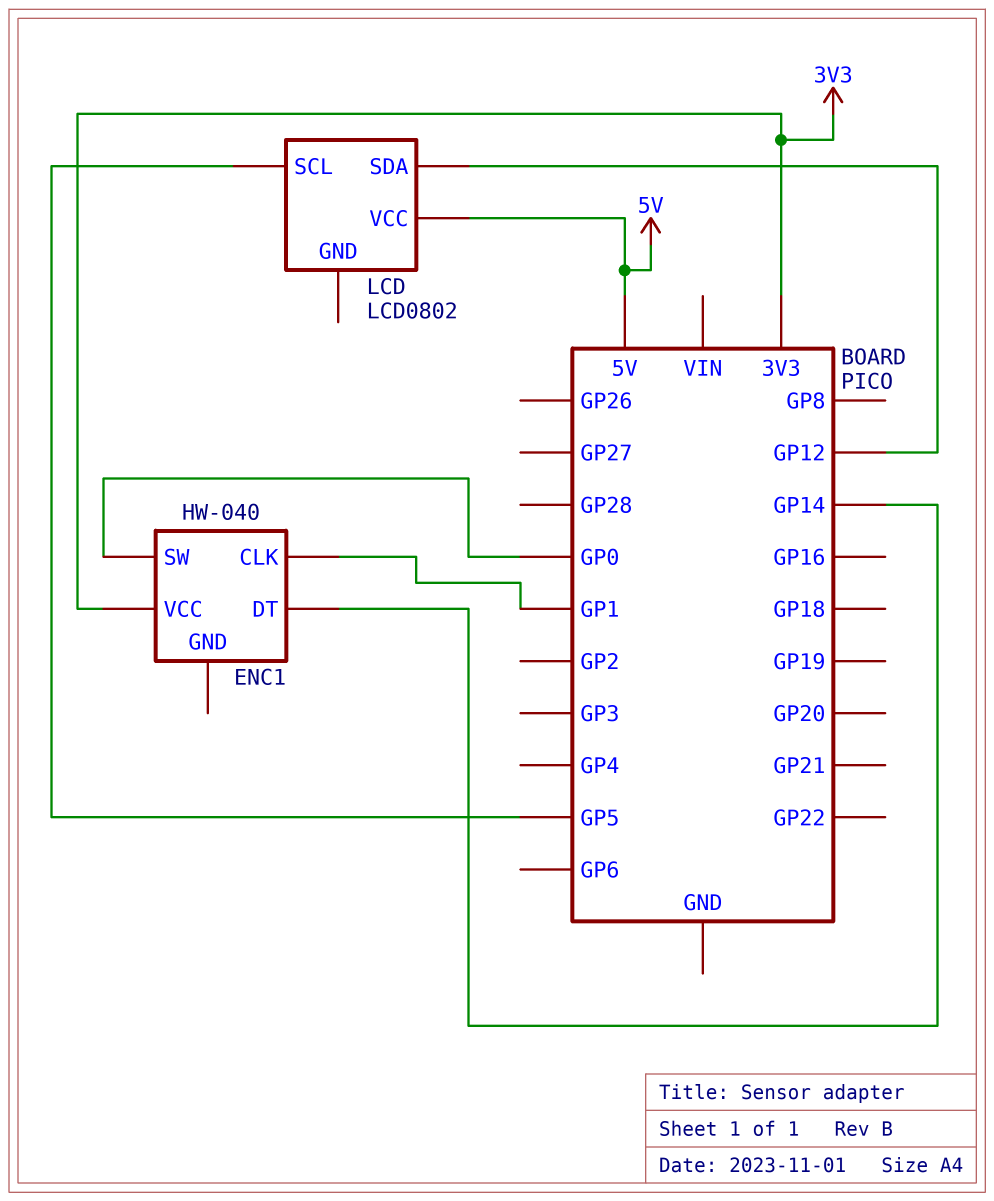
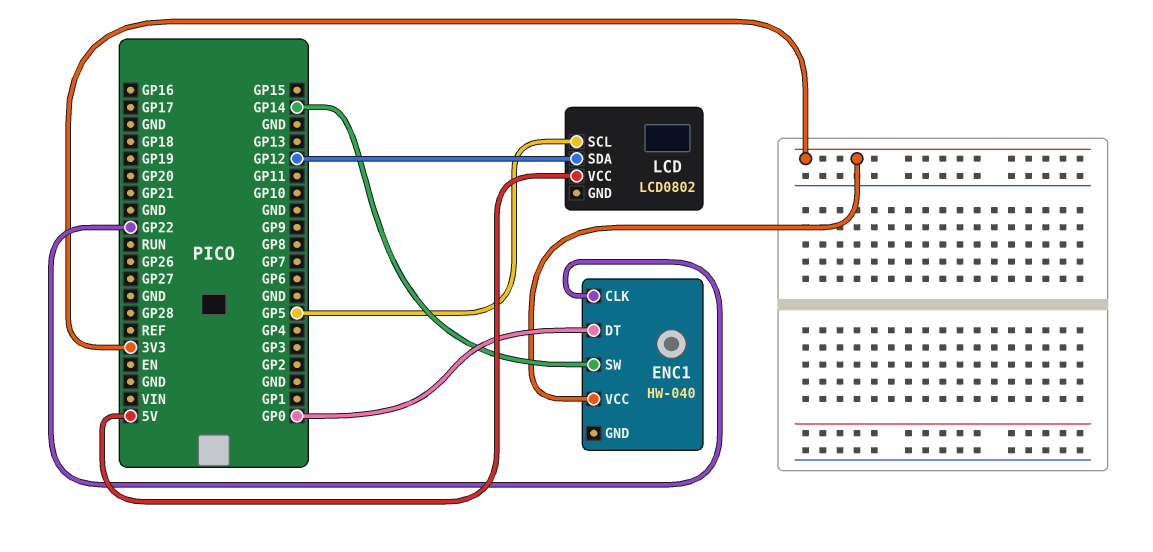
ENC1 pin CLK: GP1 -> GP22
ENC1 pin DT: GP14 -> GP0
ENC1 pin SW: GP0 -> GP14

